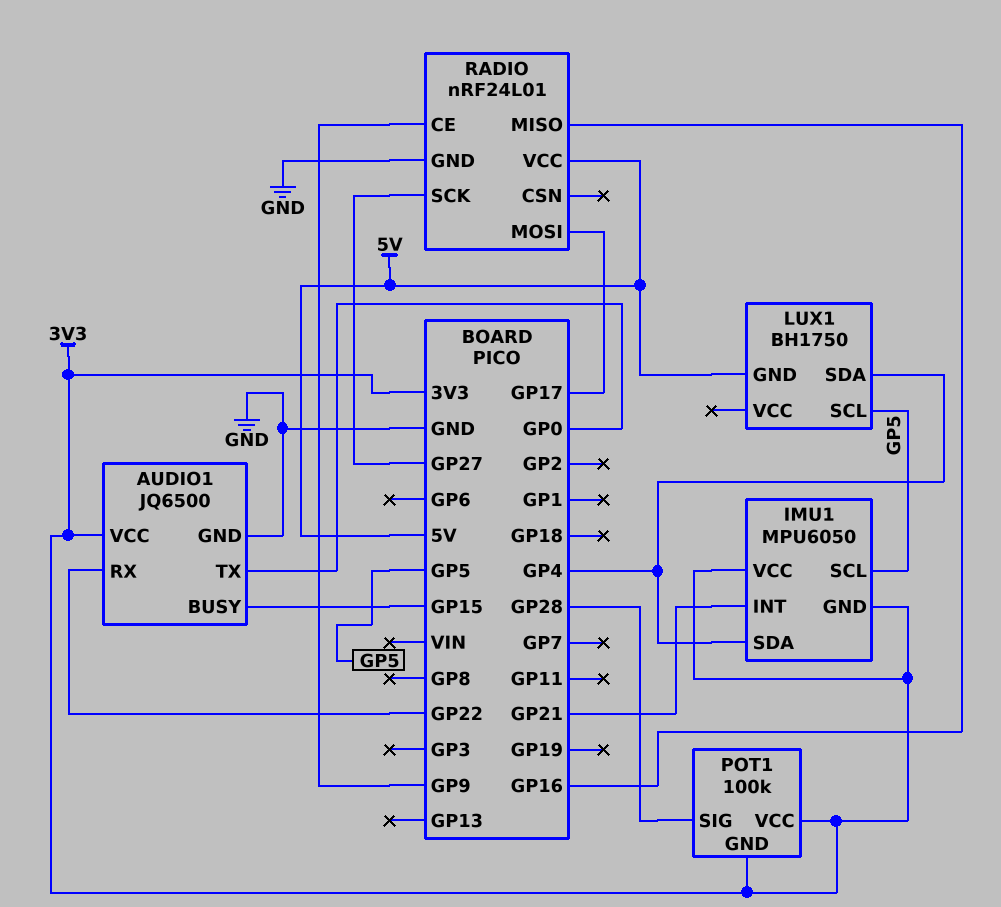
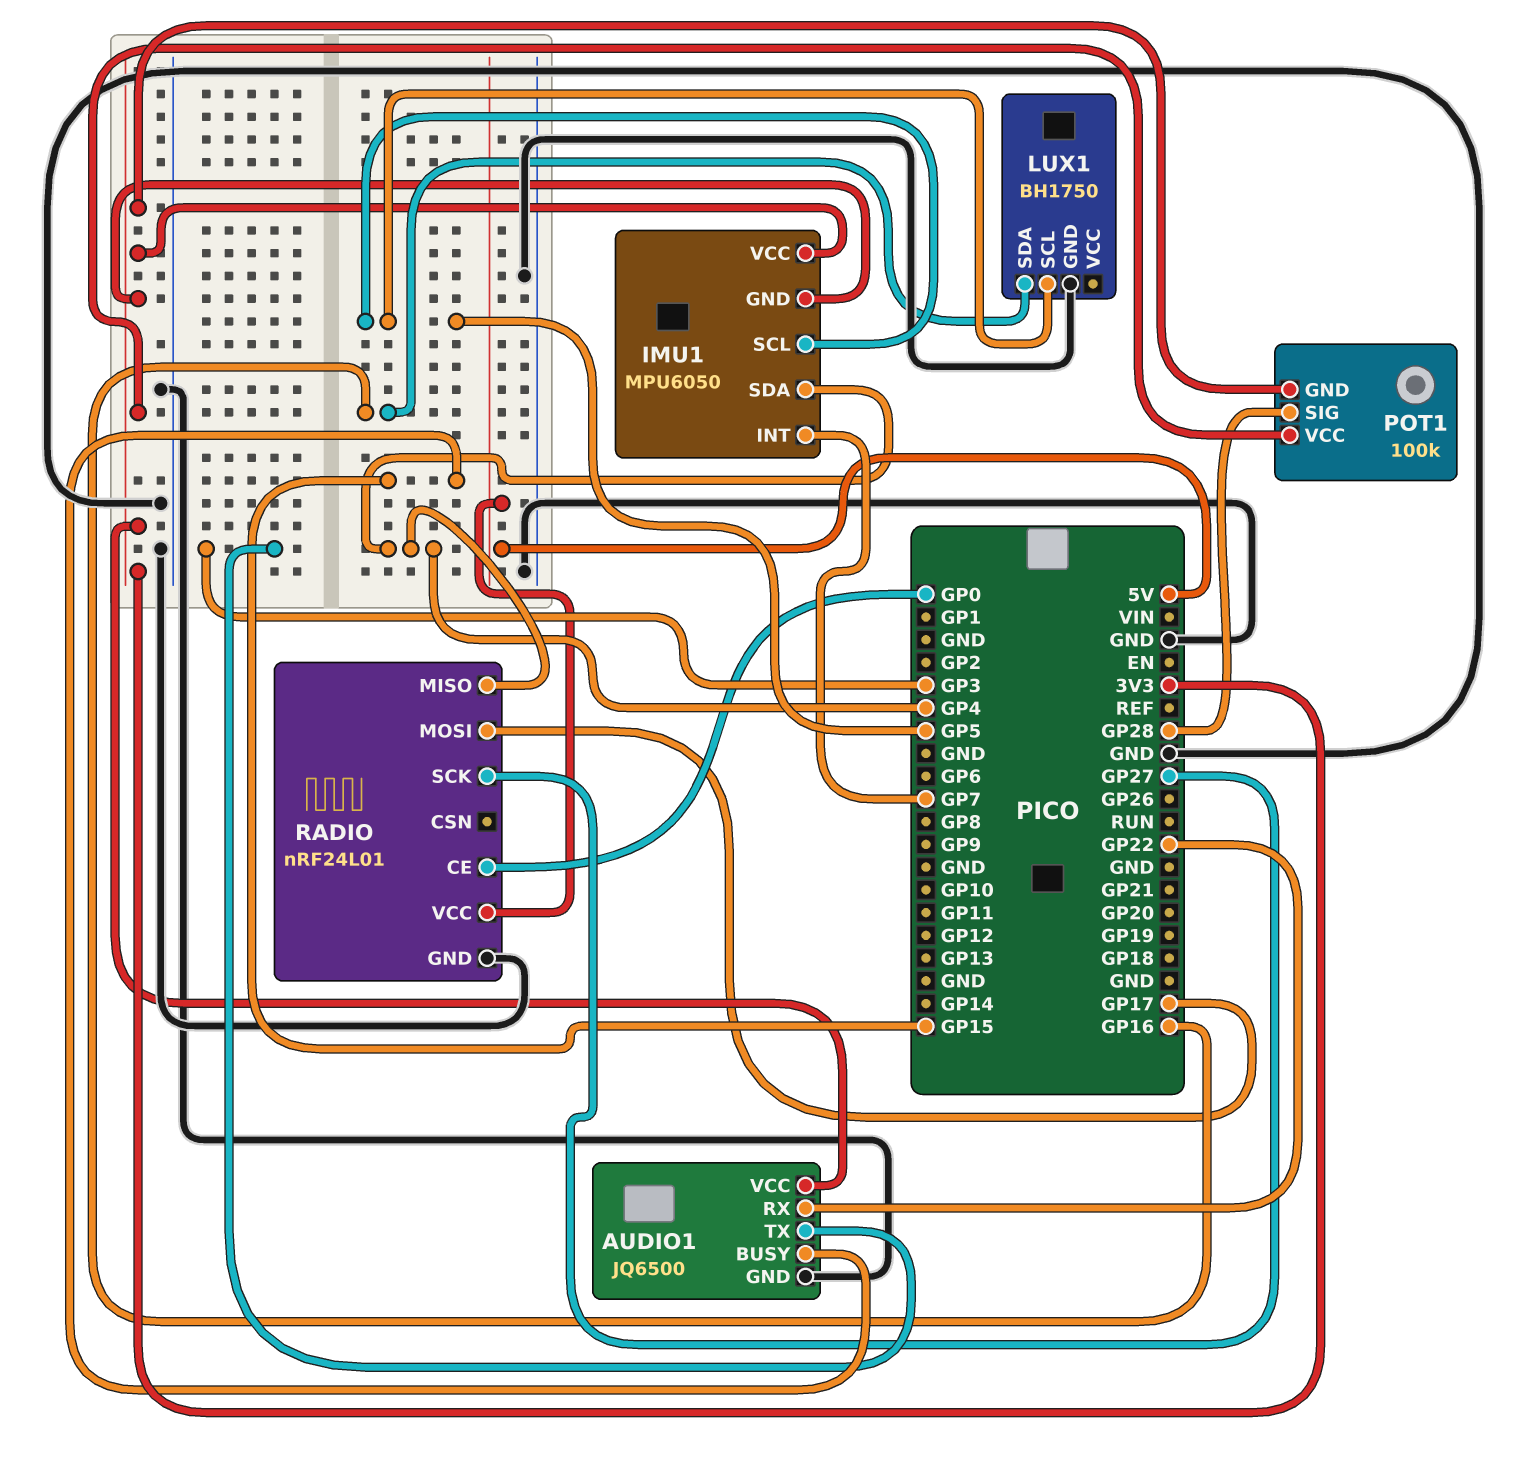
AUDIO1 pin TX: GP0 -> GP3
IMU1 pin INT: GP21 -> GP7
LUX1 pin GND: 5V -> GND
LUX1 pin SDA: GP4 -> GP16
RADIO pin CE: GP9 -> GP0
RADIO pin MISO: GP16 -> GP4

